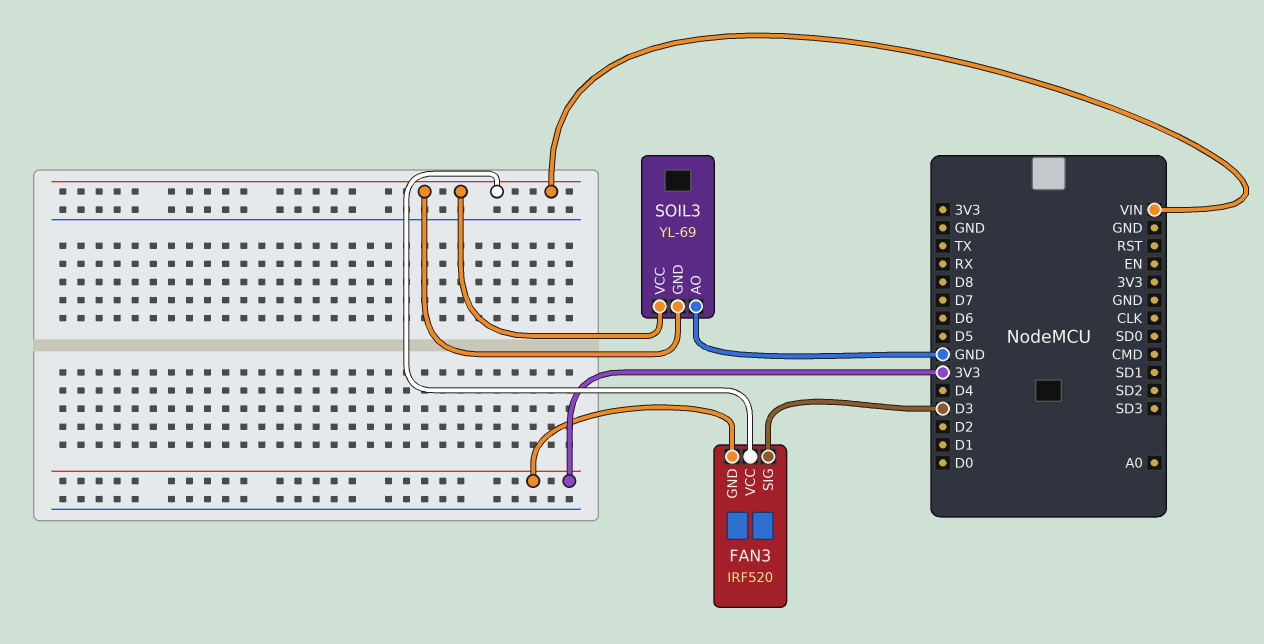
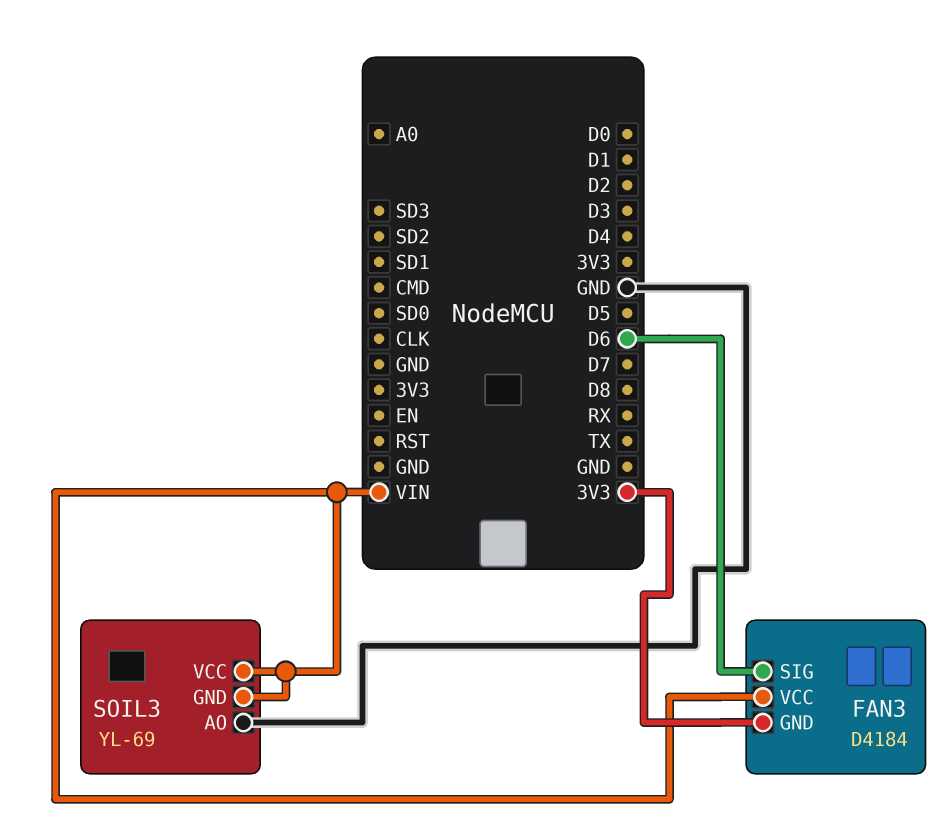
FAN3: IRF520 -> D4184
FAN3 pin SIG: D3 -> D6

